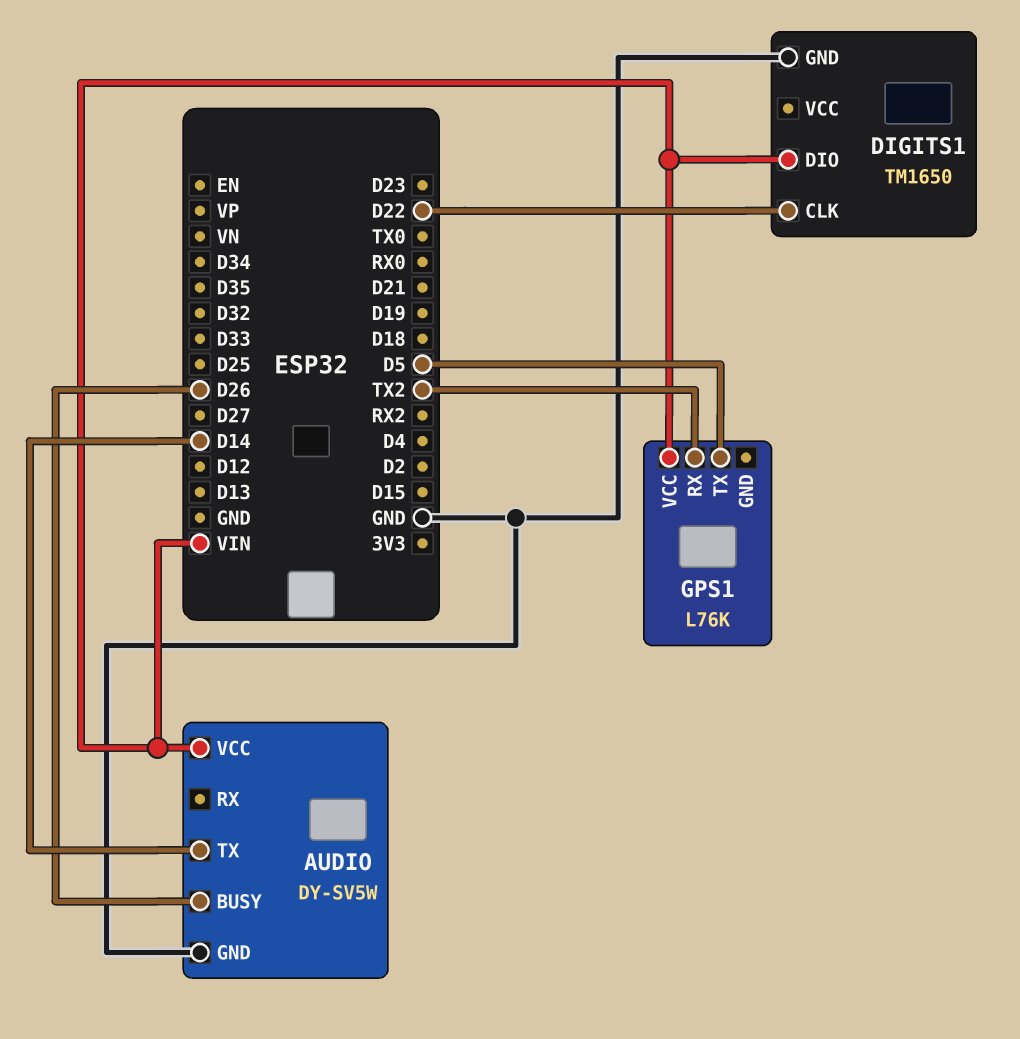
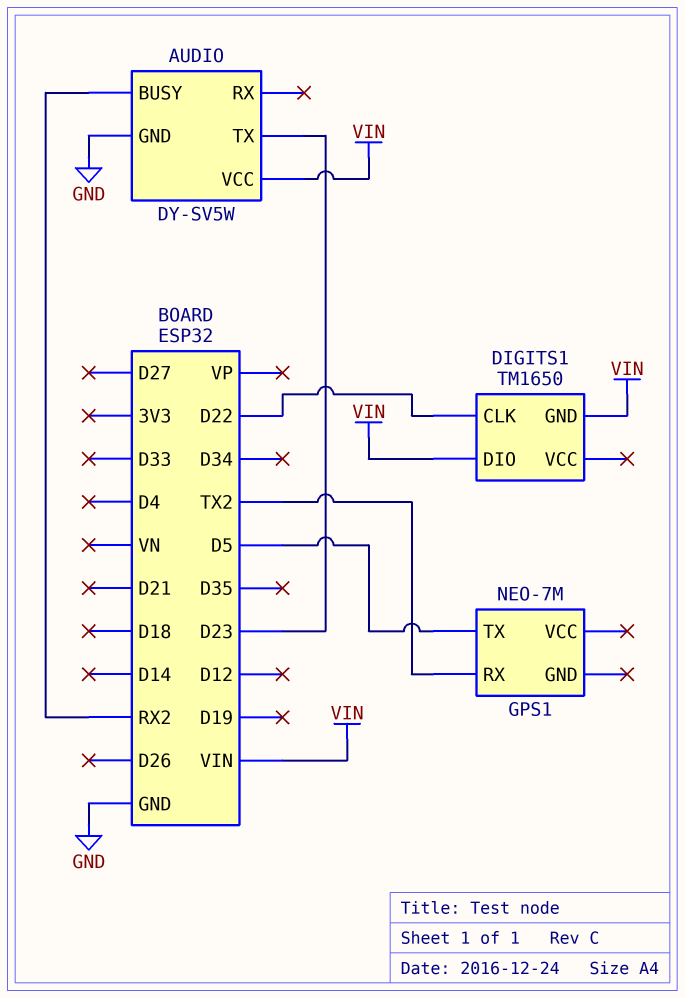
AUDIO pin BUSY: D26 -> RX2
AUDIO pin TX: D14 -> D23
DIGITS1 pin GND: GND -> VIN
GPS1: L76K -> NEO-7M
GPS1 pin VCC: VIN -> none

